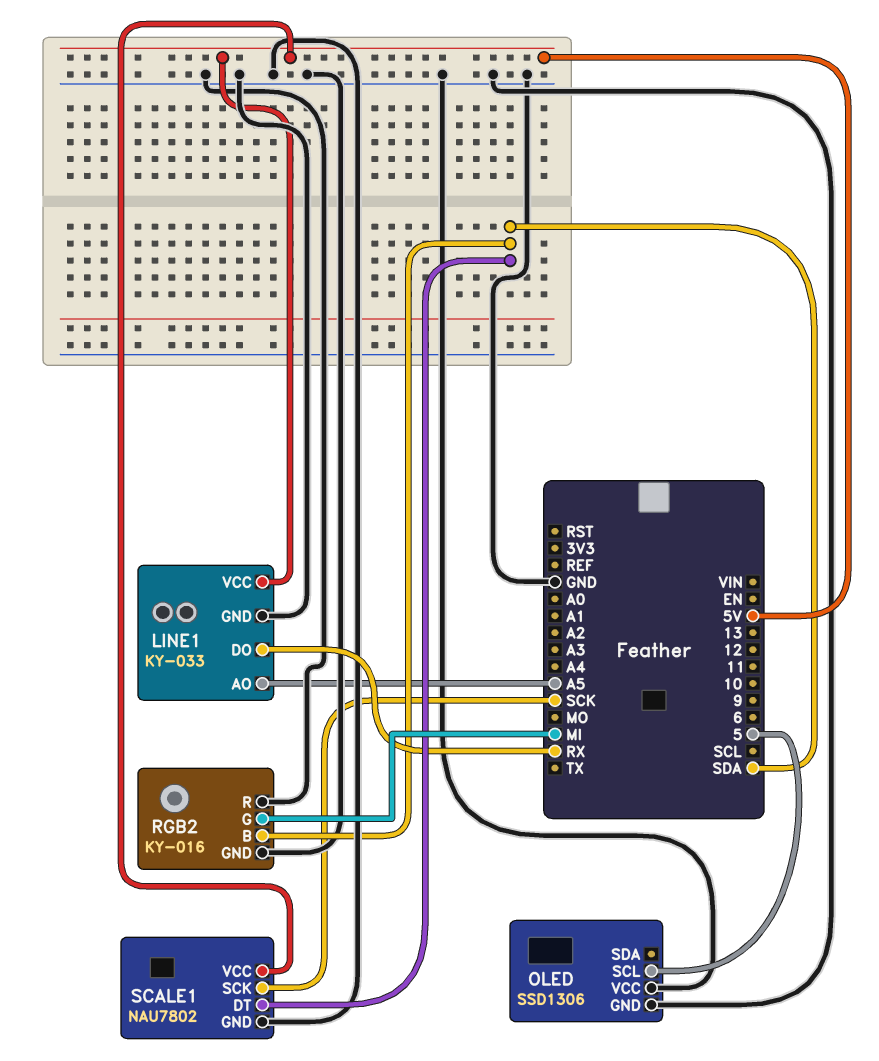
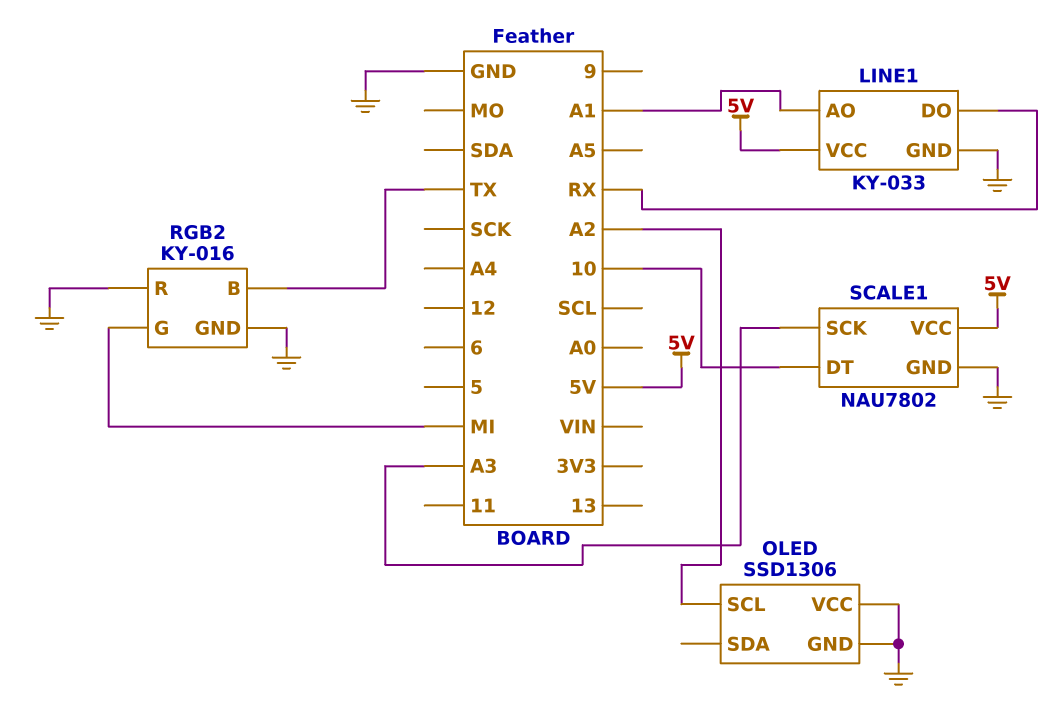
LINE1 pin AO: A5 -> A1
OLED pin SCL: 5 -> A2
RGB2 pin B: SDA -> TX
SCALE1 pin DT: SDA -> 10
SCALE1 pin SCK: SCK -> A3

